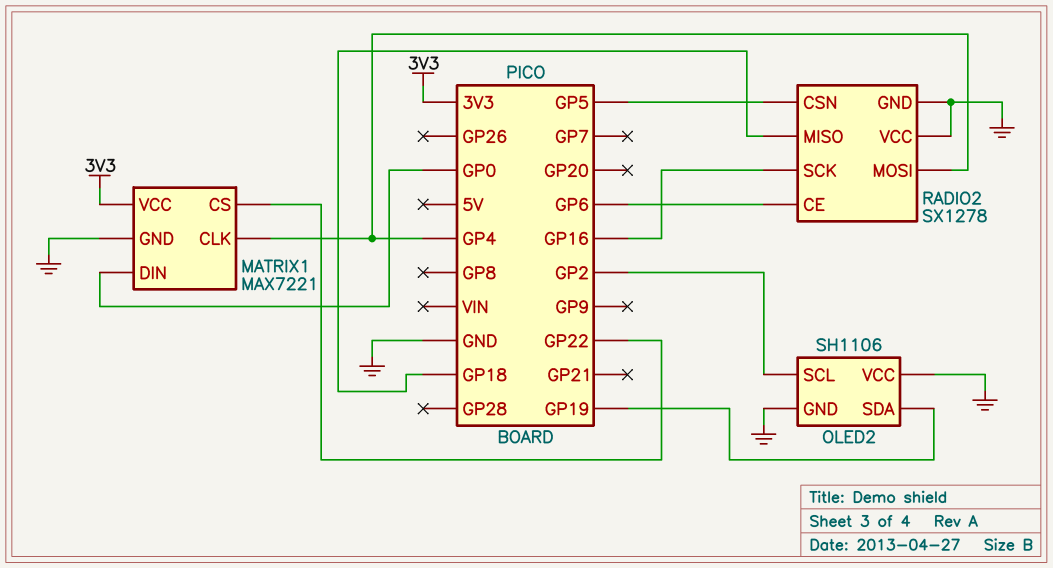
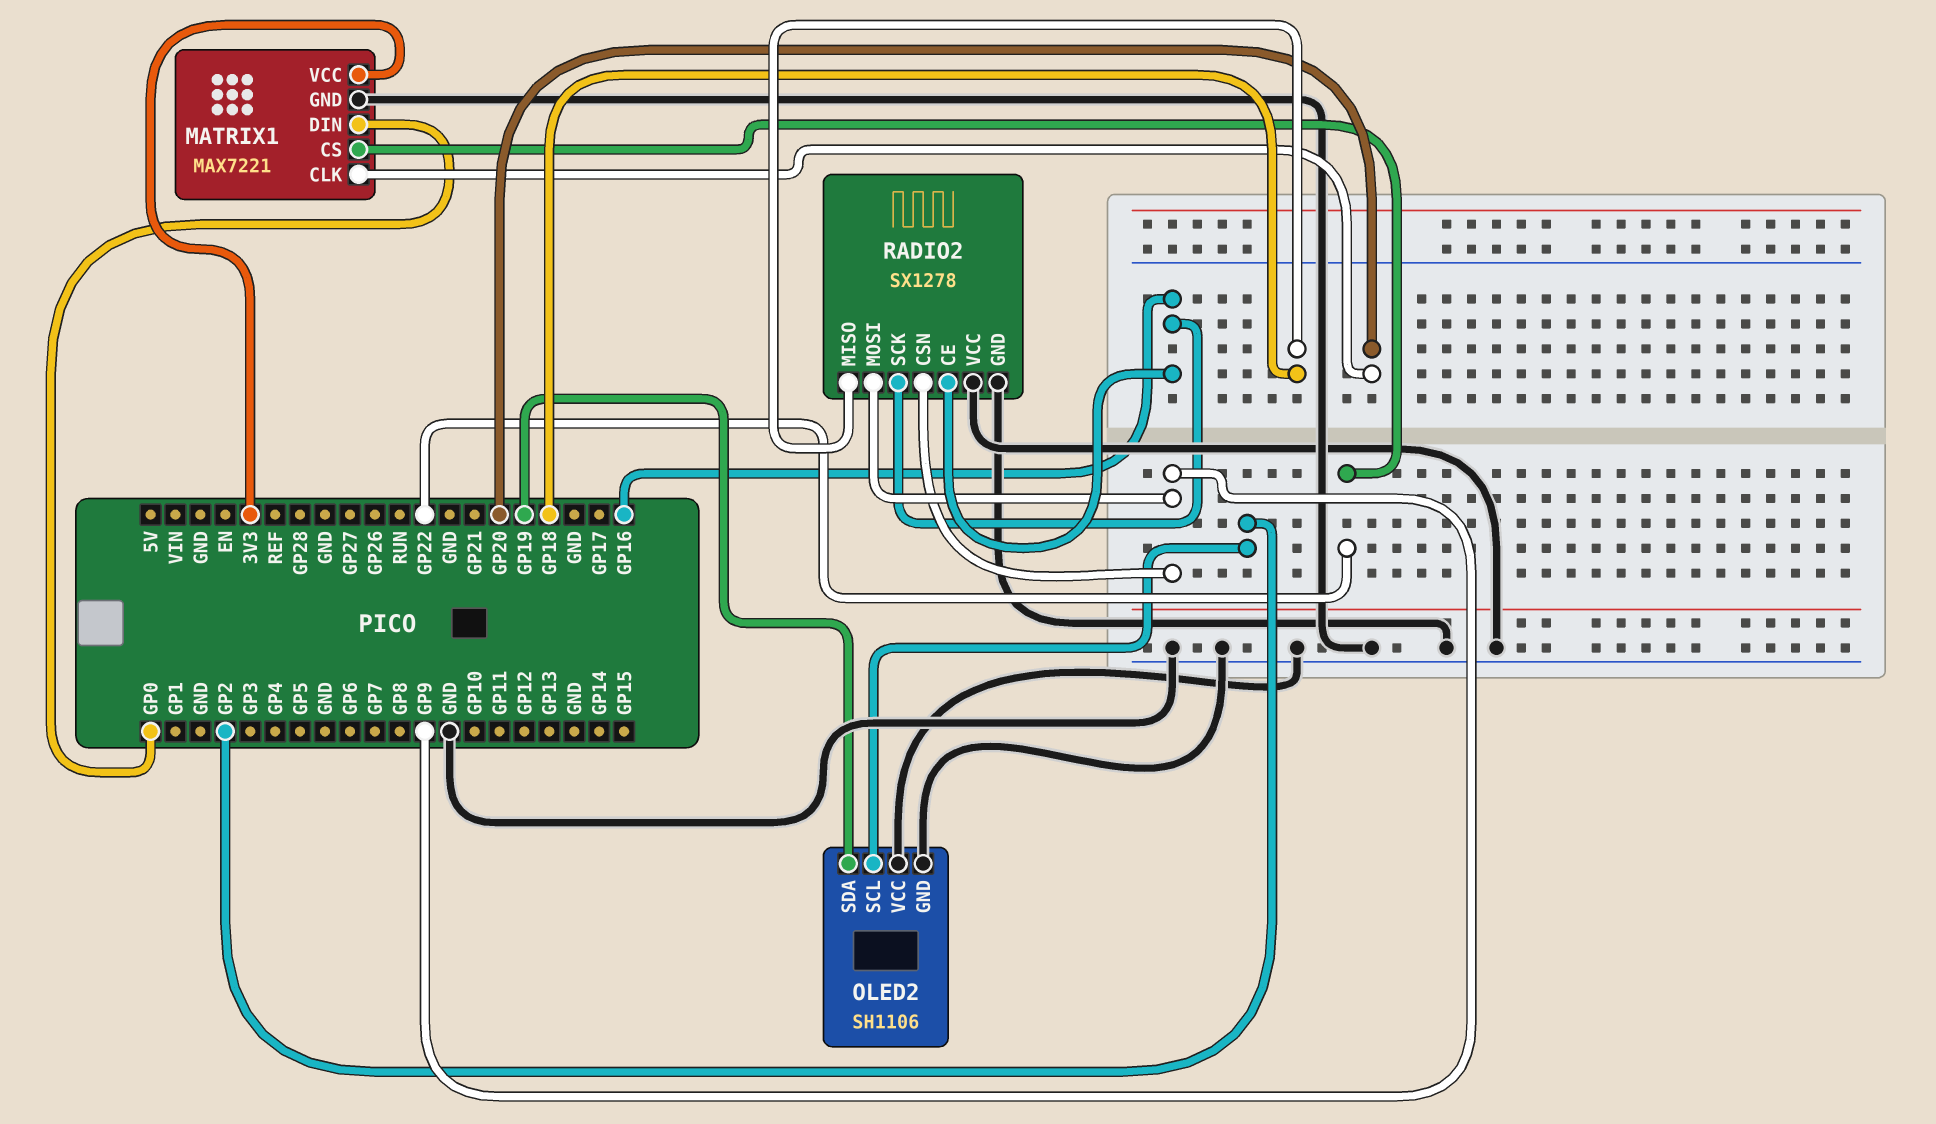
MATRIX1 pin CLK: GP4 -> GP20
RADIO2 pin CE: GP6 -> GP16
RADIO2 pin CSN: GP5 -> GP9
RADIO2 pin MOSI: GP4 -> GP9

